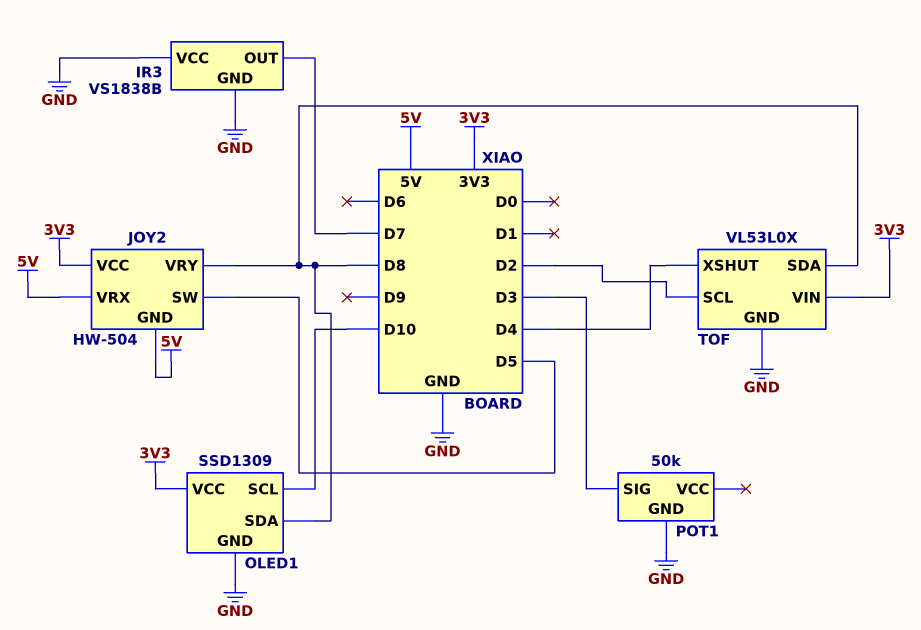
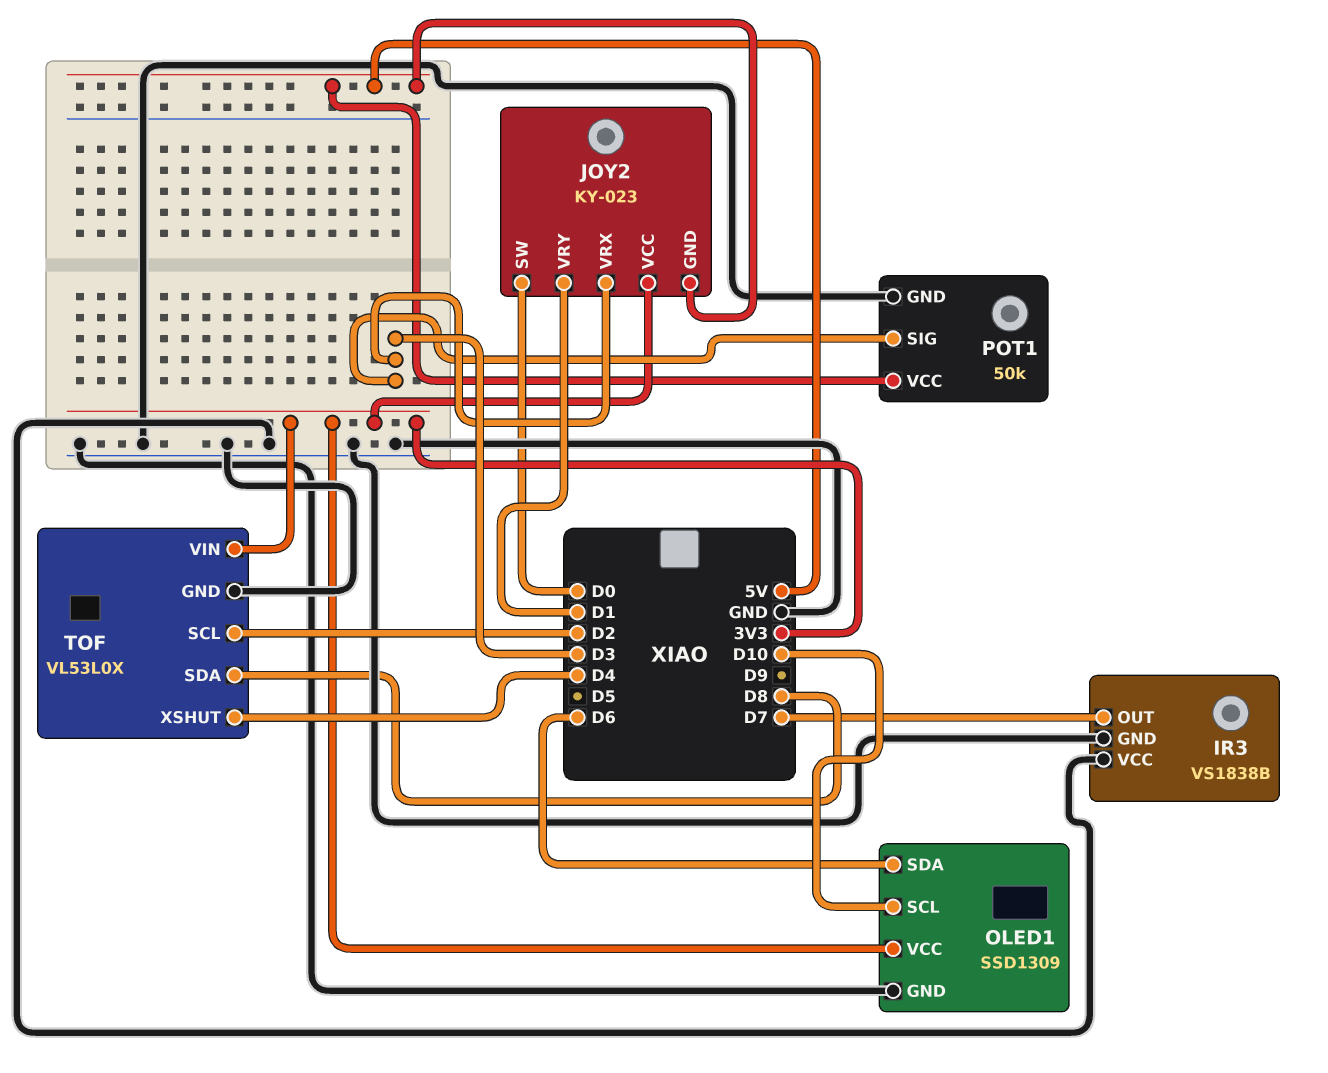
JOY2: HW-504 -> KY-023
JOY2 pin SW: D5 -> D0
JOY2 pin VRX: 5V -> D3
JOY2 pin VRY: D8 -> D1
OLED1 pin SDA: D8 -> D6
POT1 pin VCC: none -> 5V

